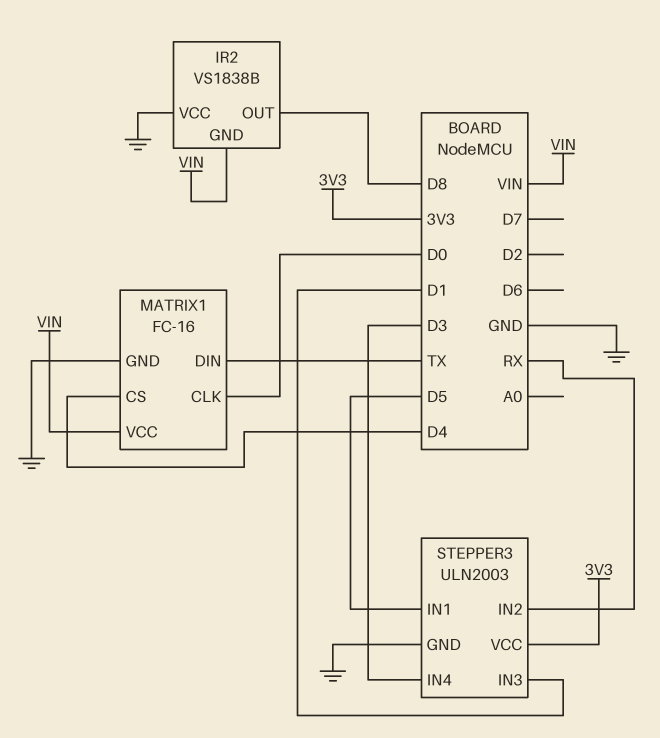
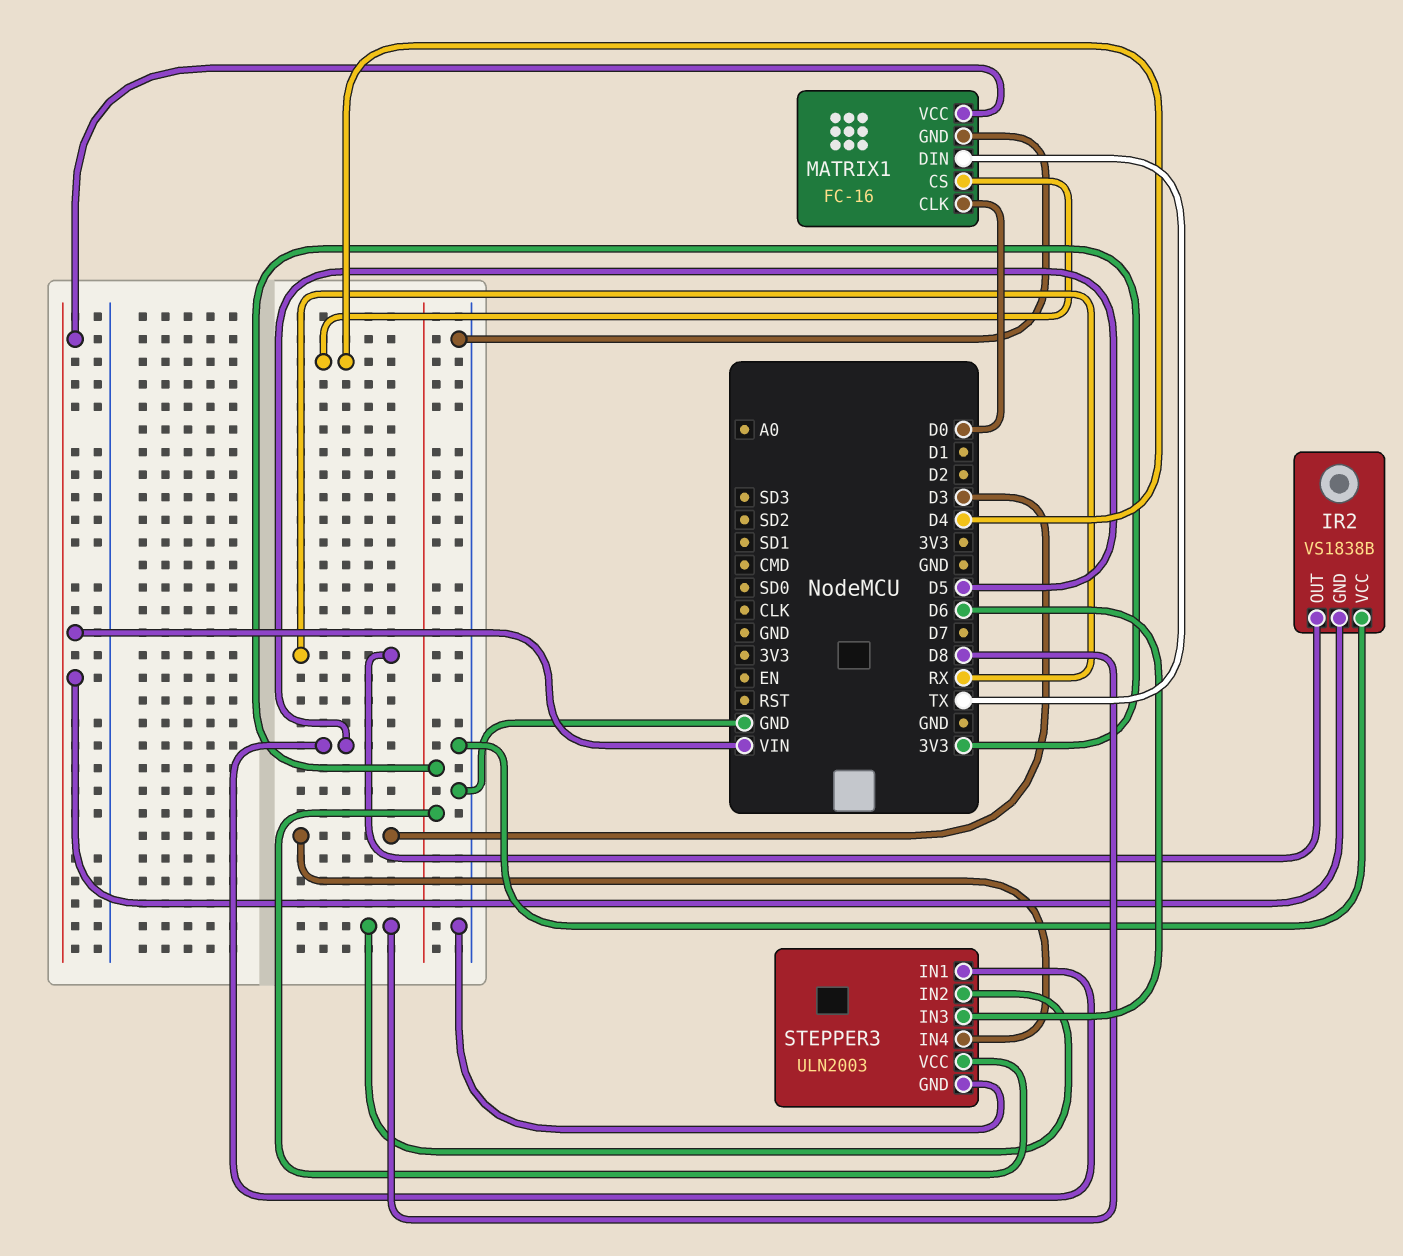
IR2 pin OUT: D8 -> RX
STEPPER3 pin IN2: RX -> D8
STEPPER3 pin IN3: D1 -> D6

